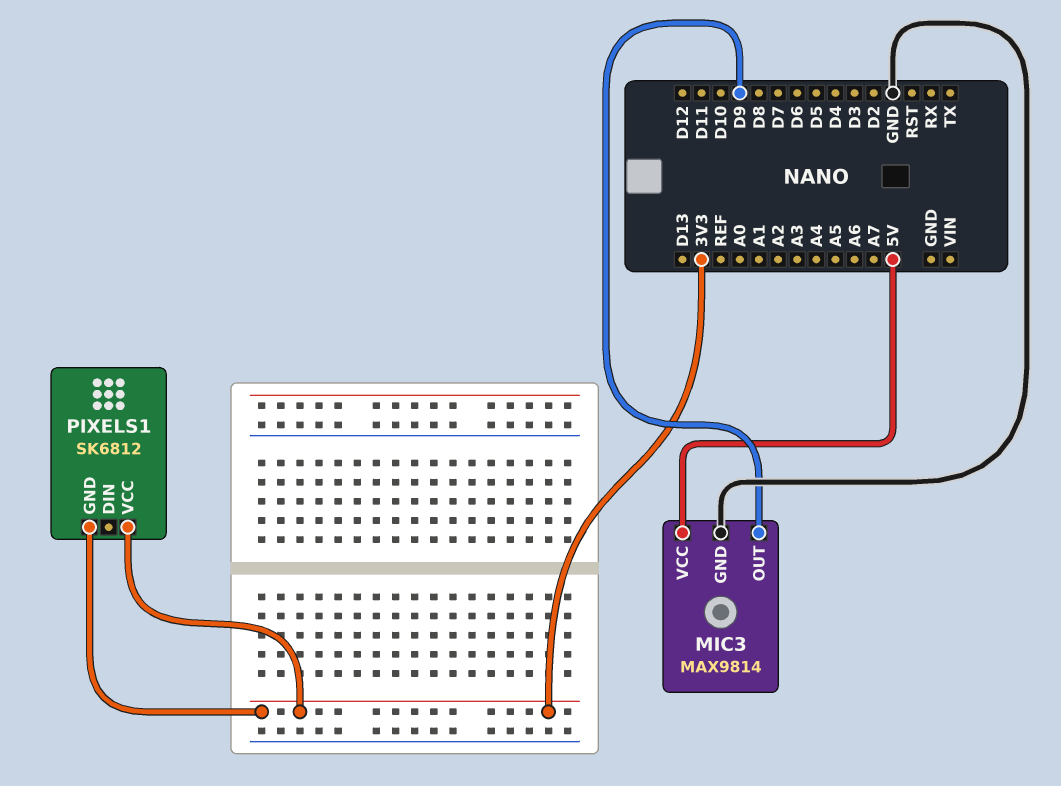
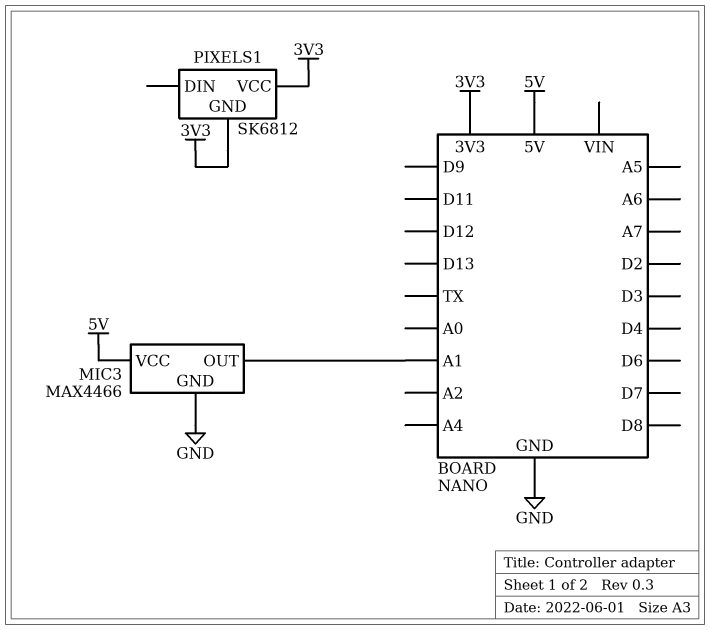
MIC3: MAX9814 -> MAX4466
MIC3 pin OUT: D9 -> A1

